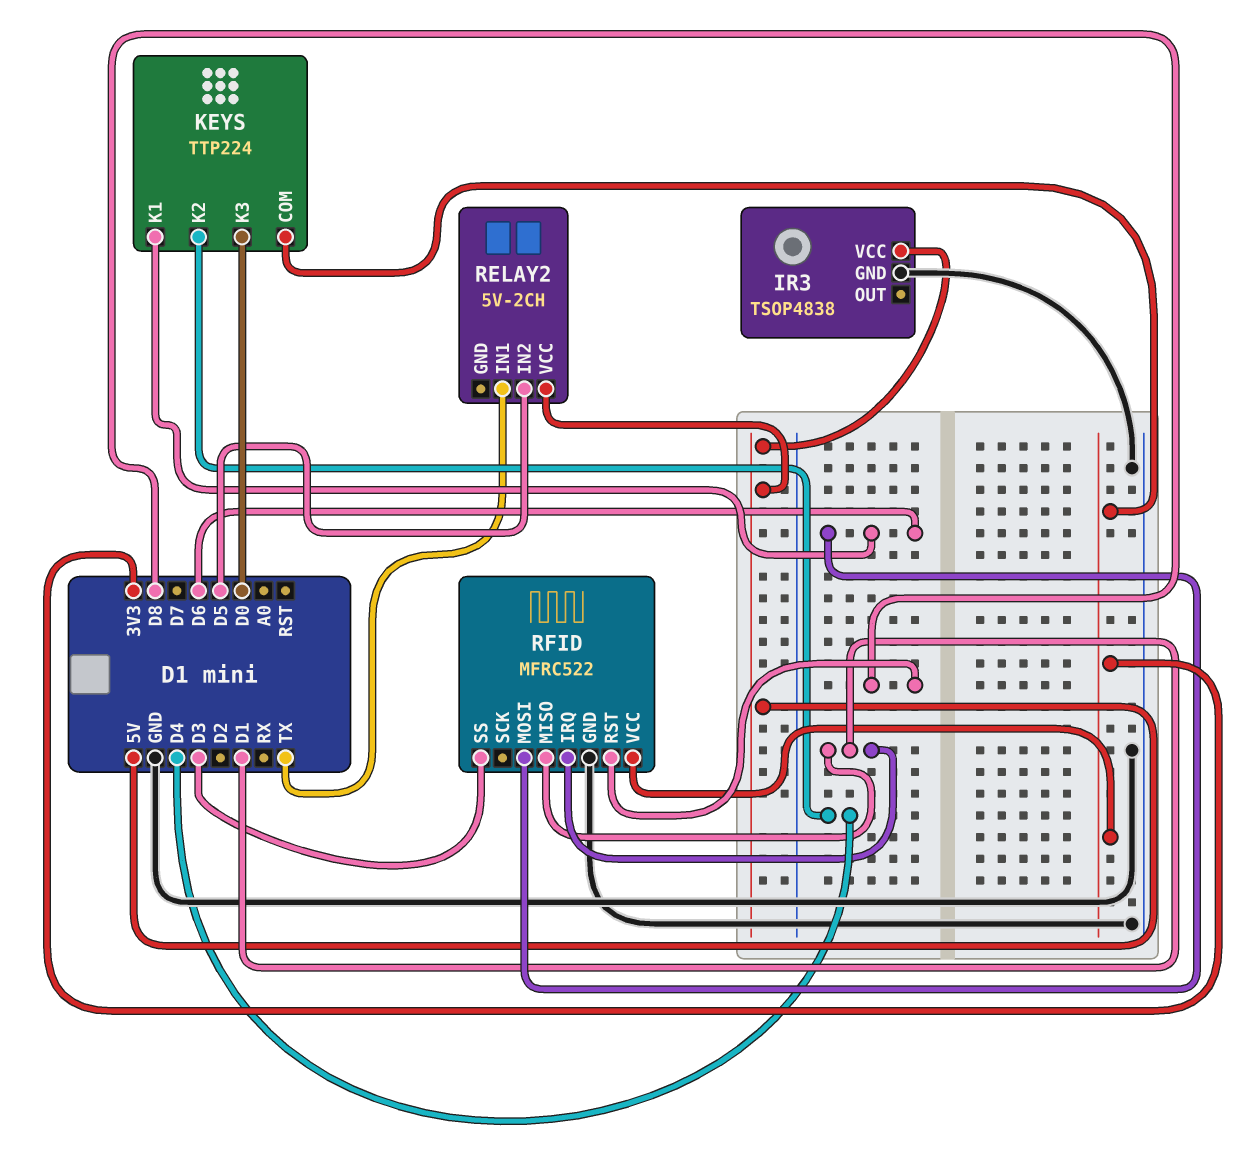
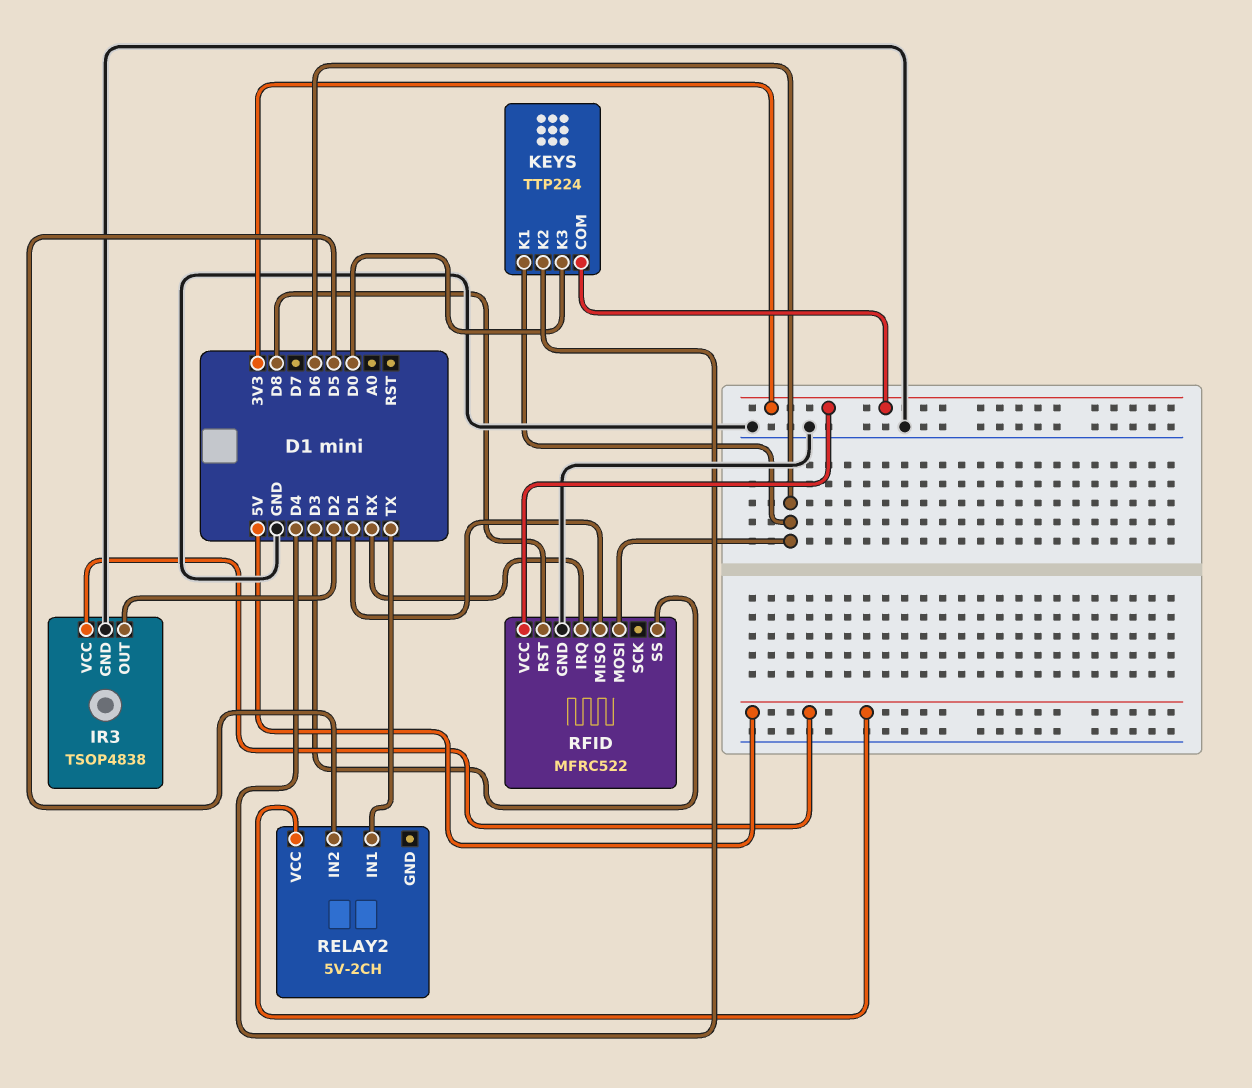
IR3 pin OUT: none -> D2
RFID pin IRQ: D1 -> RX

